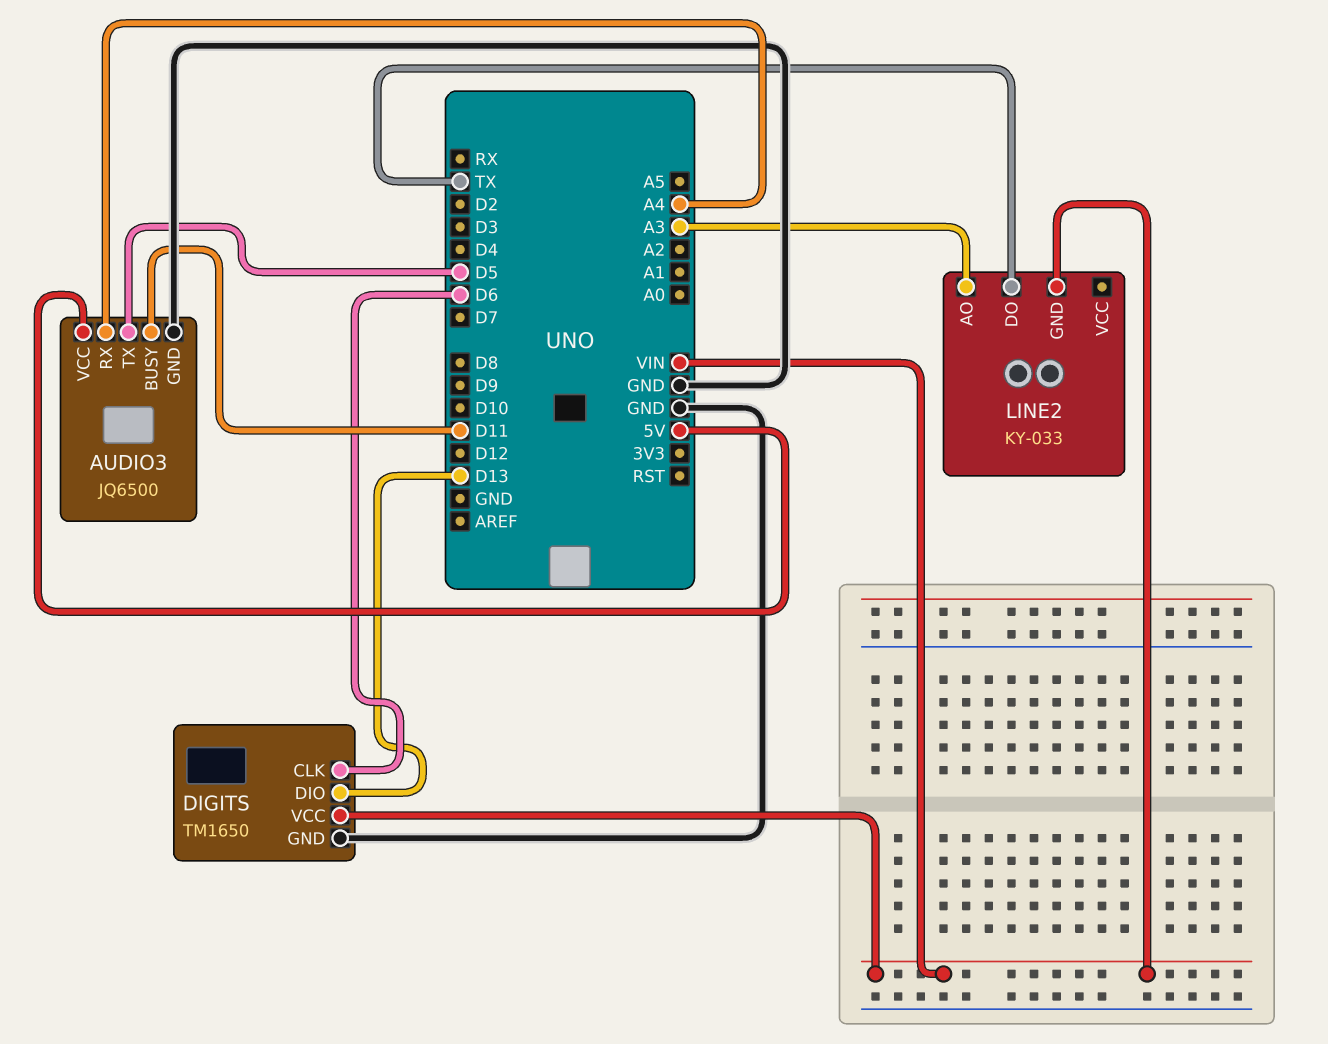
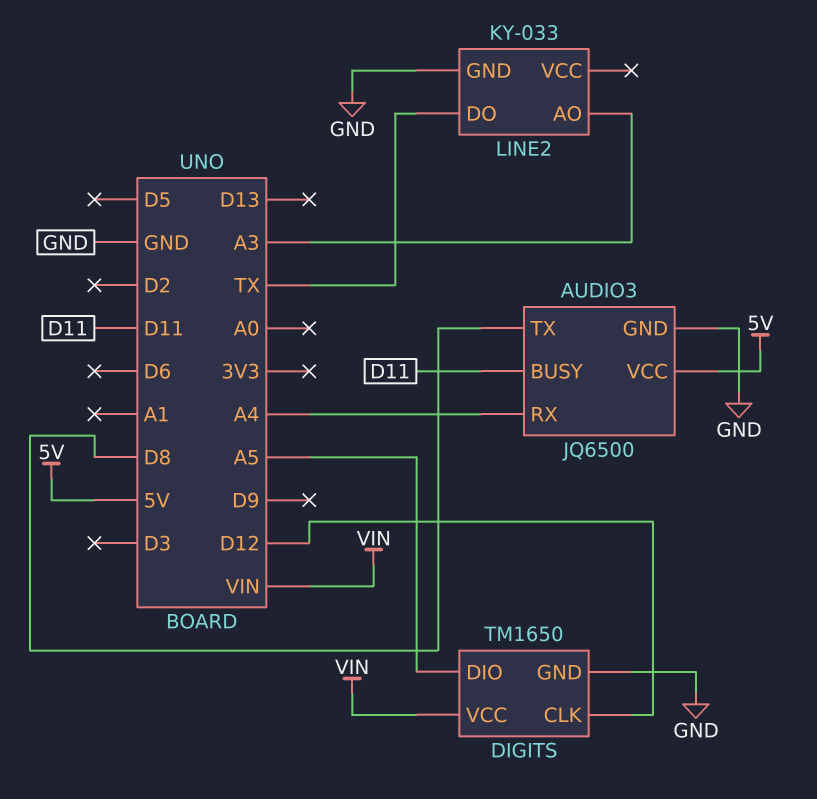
AUDIO3 pin TX: D5 -> D8
DIGITS pin CLK: D6 -> D12
DIGITS pin DIO: D13 -> A5
LINE2 pin GND: VIN -> GND

